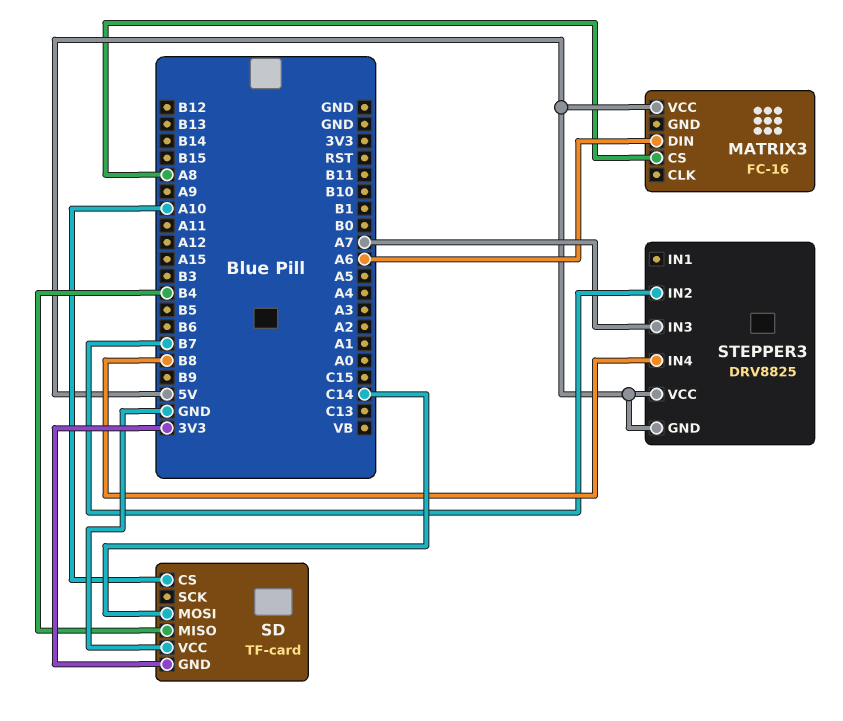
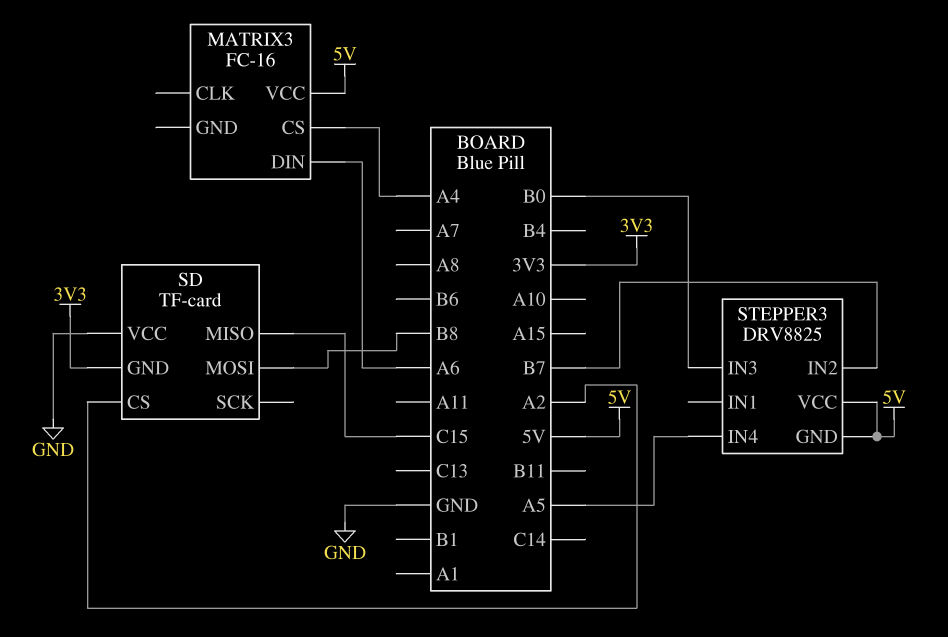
MATRIX3 pin CS: A8 -> A4
SD pin CS: A10 -> A2
SD pin MISO: B4 -> C15
SD pin MOSI: C14 -> B8
STEPPER3 pin IN3: A7 -> B0
STEPPER3 pin IN4: B8 -> A5

